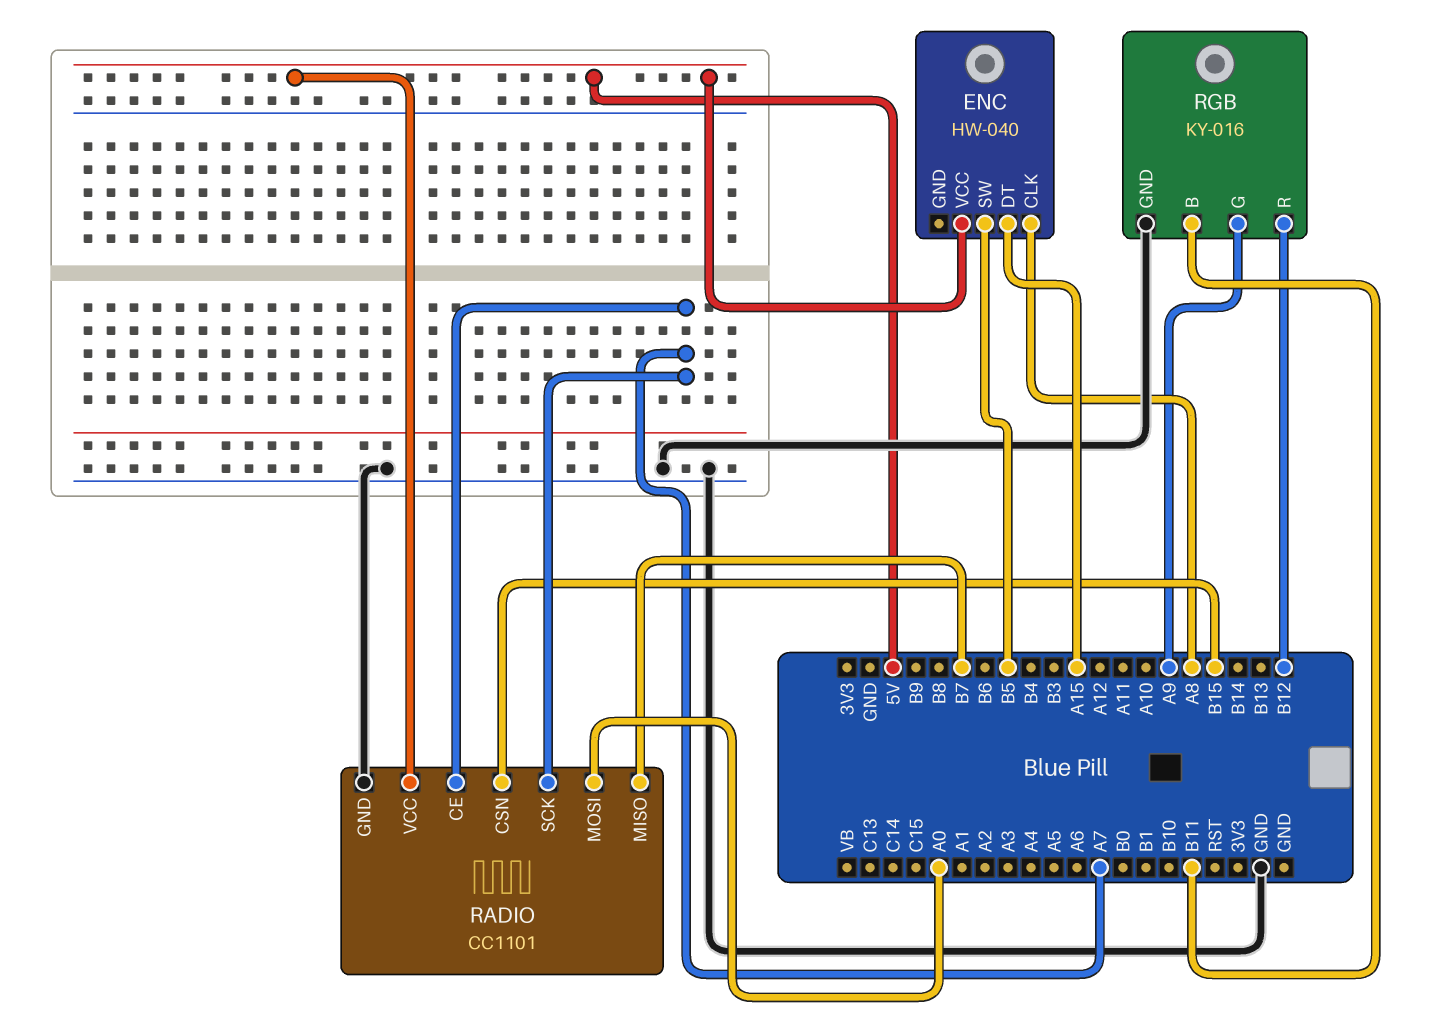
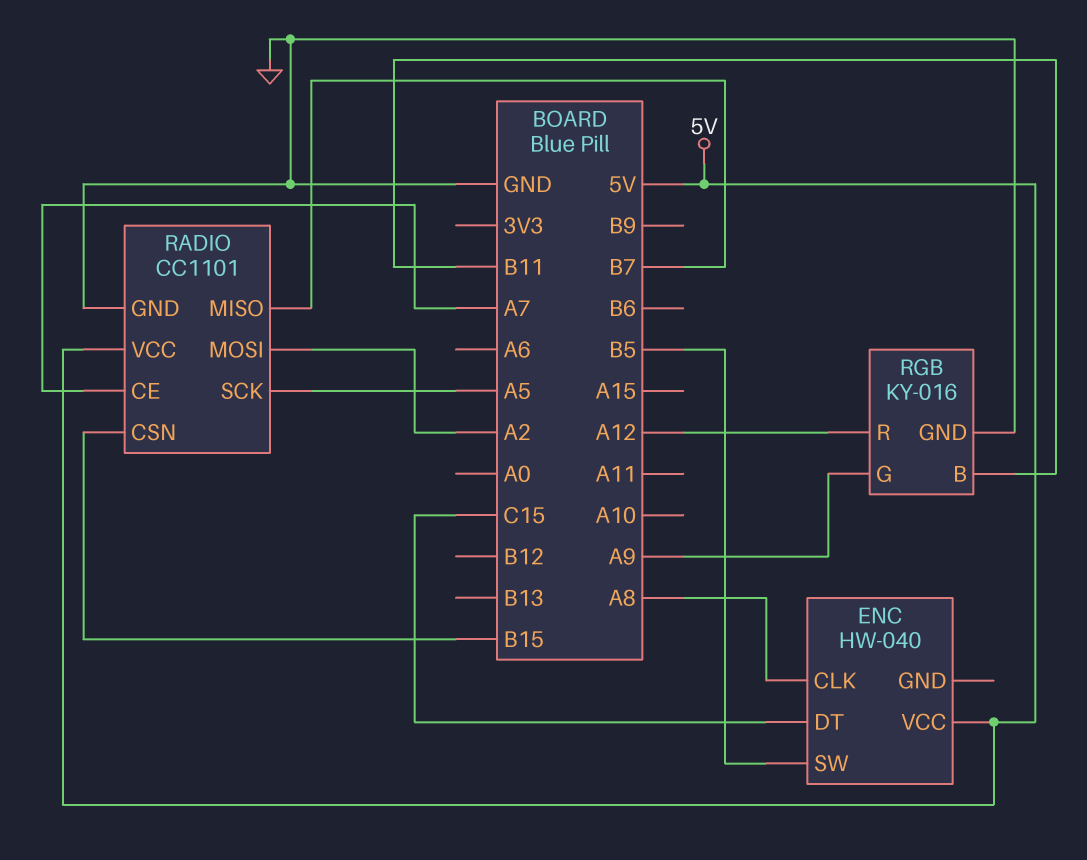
ENC pin DT: A15 -> C15
RADIO pin MOSI: A0 -> A2
RADIO pin SCK: A7 -> A5
RGB pin R: B12 -> A12

